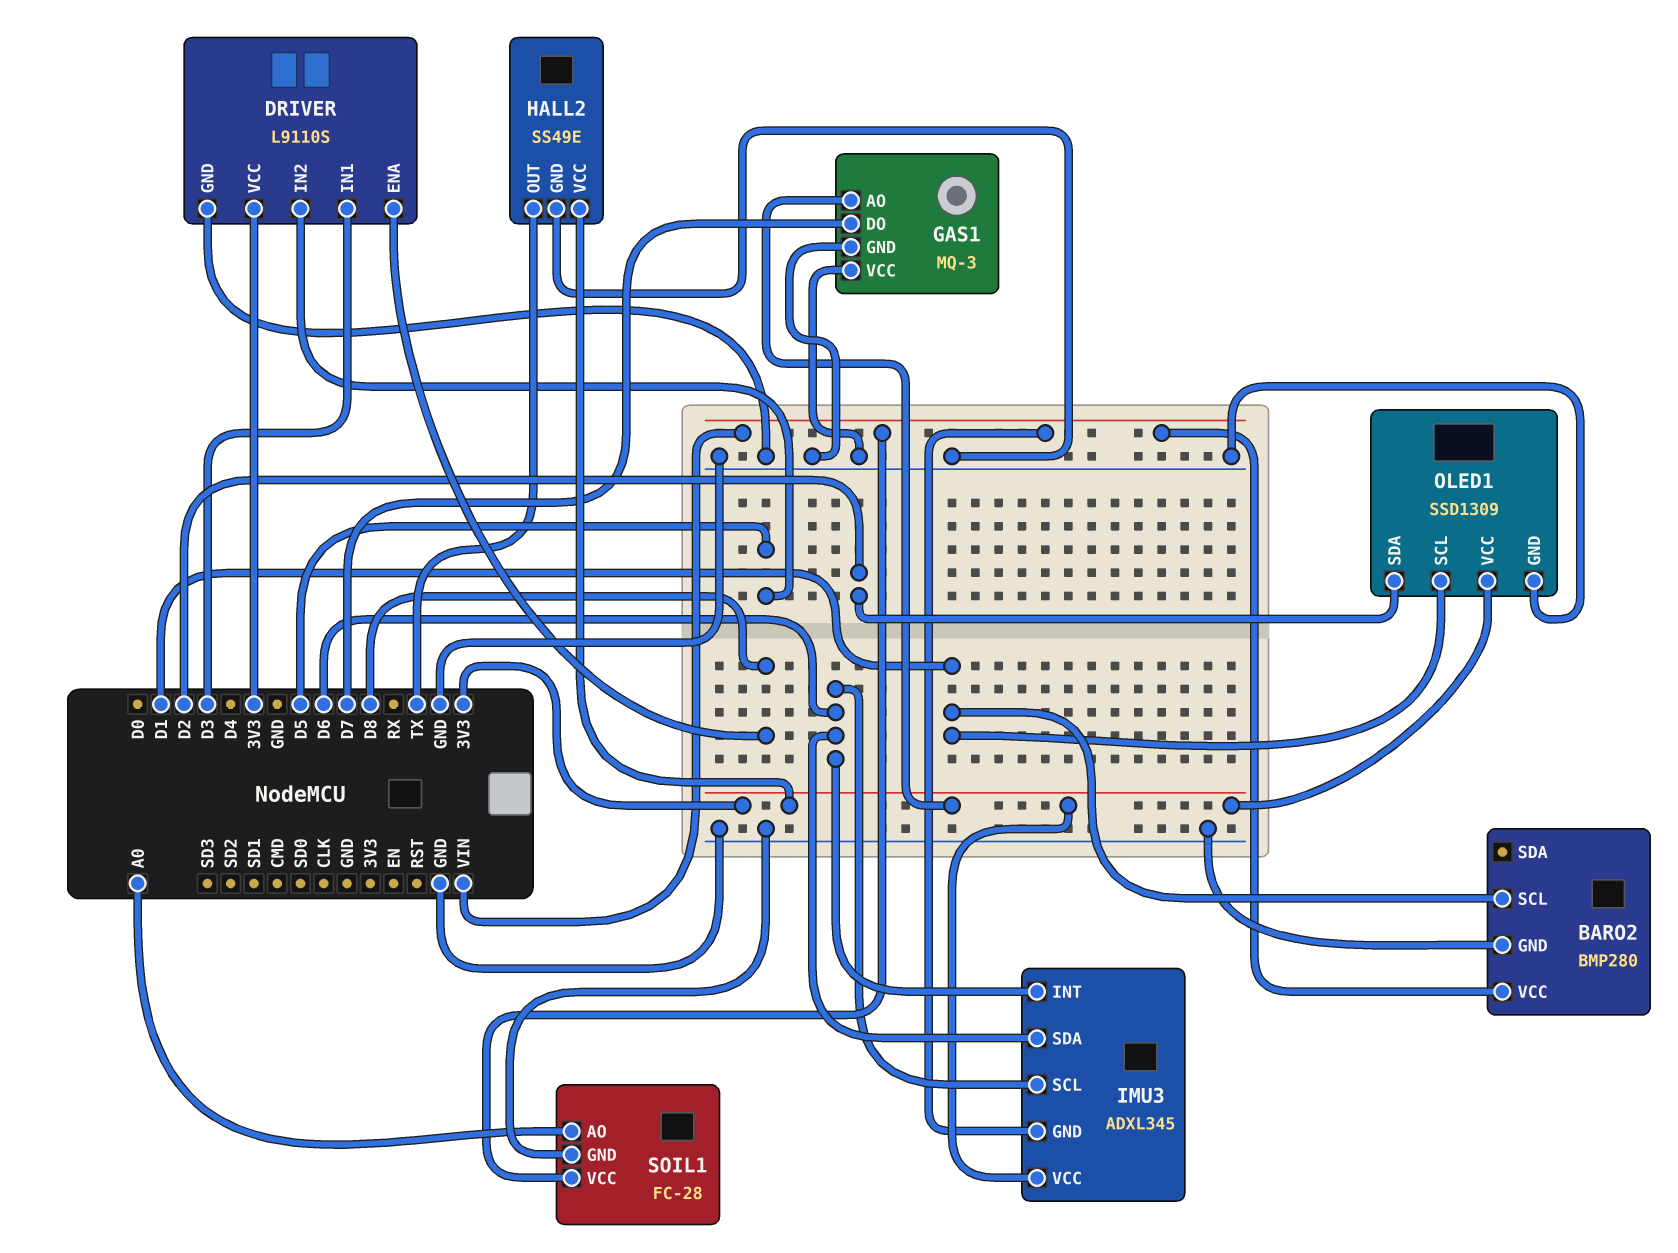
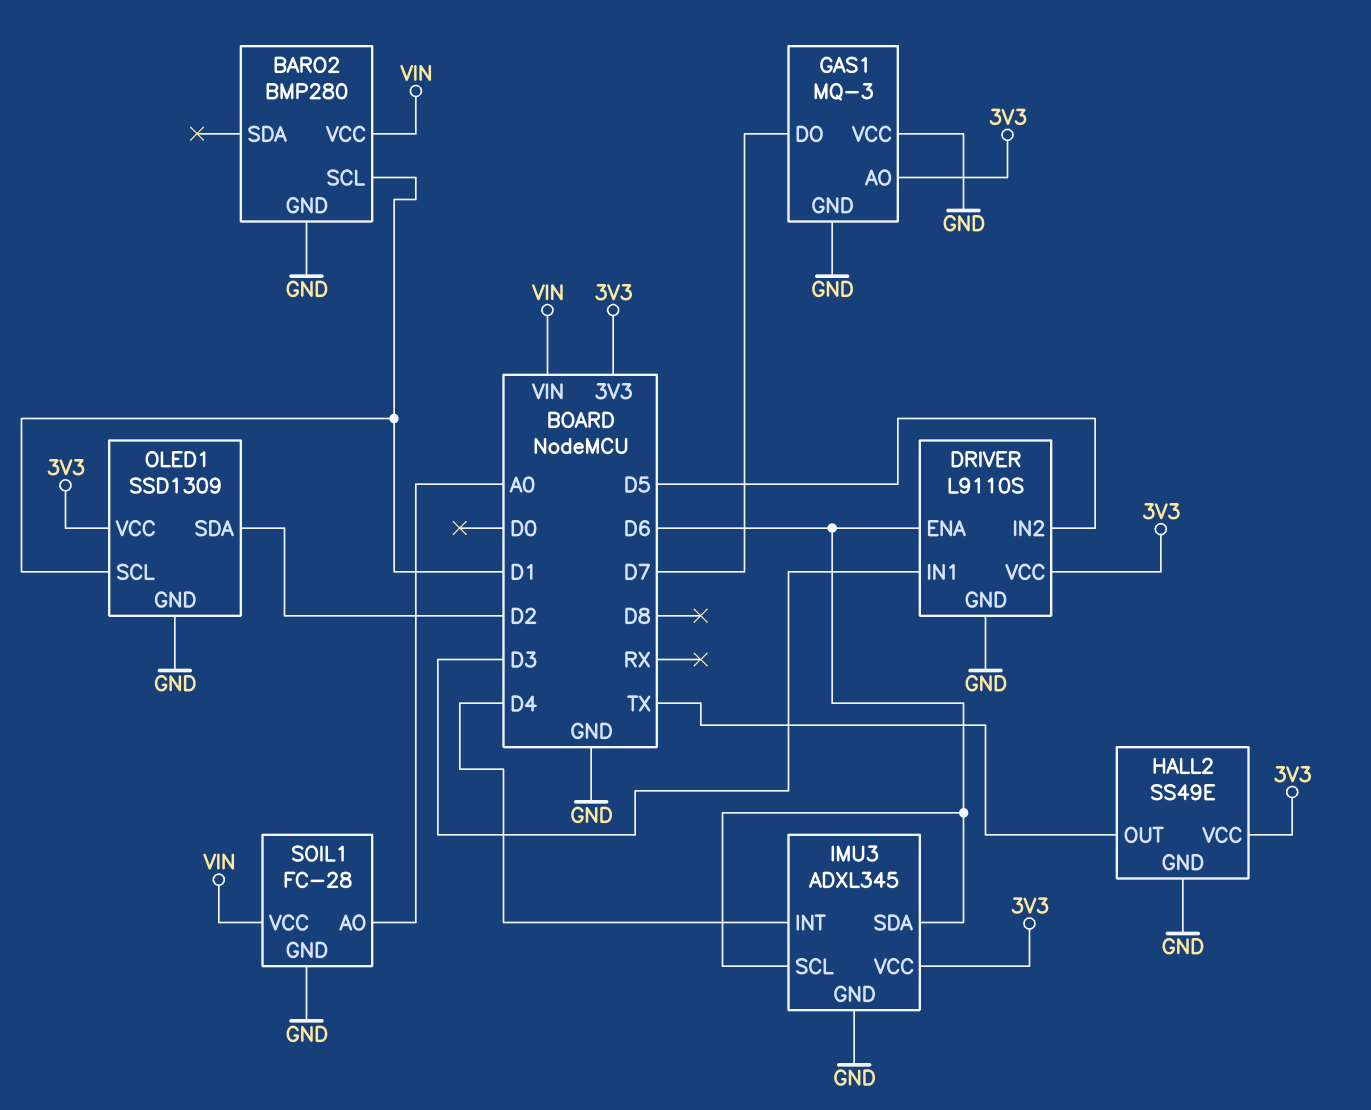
DRIVER pin ENA: D8 -> D6
IMU3 pin GND: VIN -> GND
IMU3 pin INT: D6 -> D4

